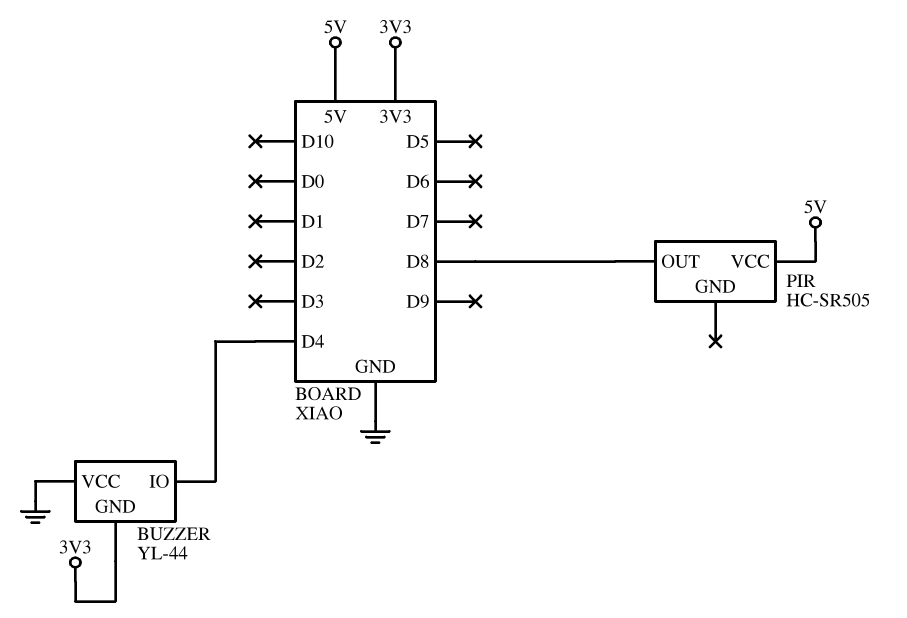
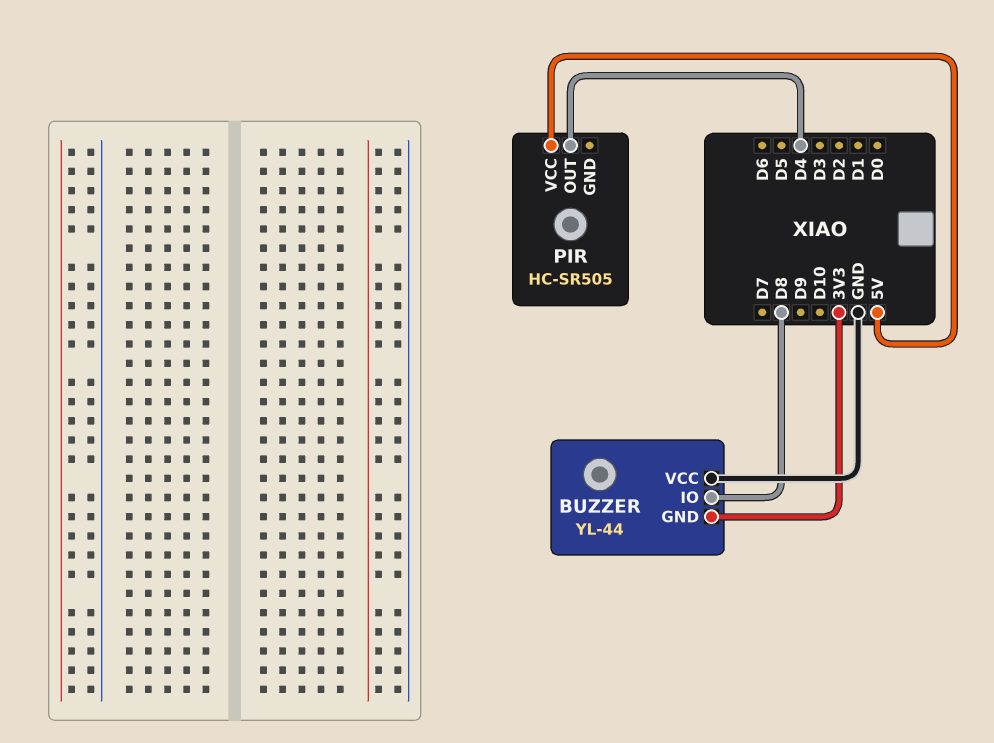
BUZZER pin IO: D4 -> D8
PIR pin OUT: D8 -> D4

